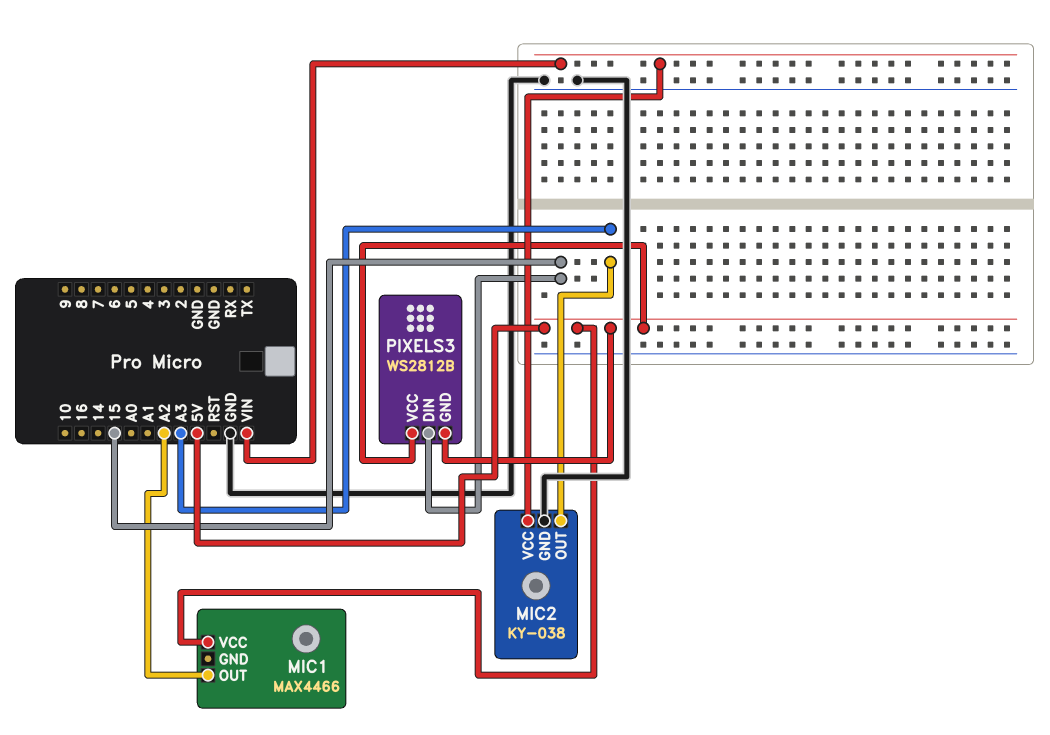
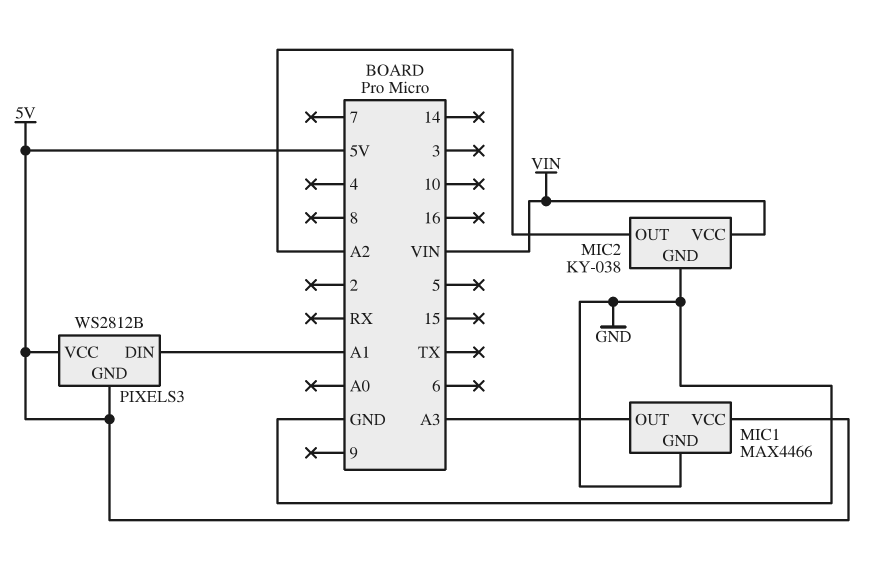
MIC1 pin GND: none -> GND
MIC1 pin OUT: A2 -> A3
MIC2 pin OUT: A3 -> A2
PIXELS3 pin DIN: 15 -> A1

